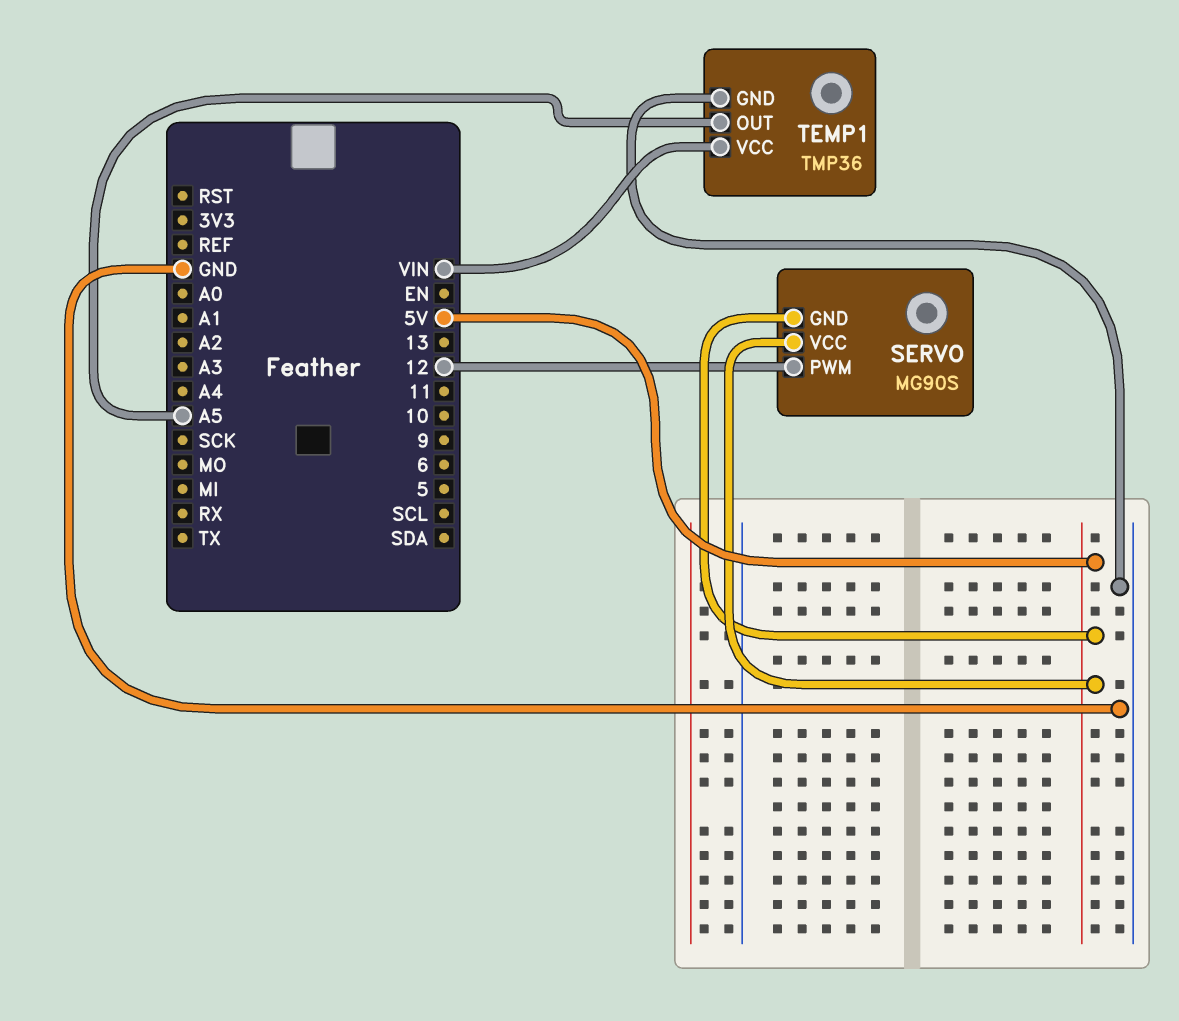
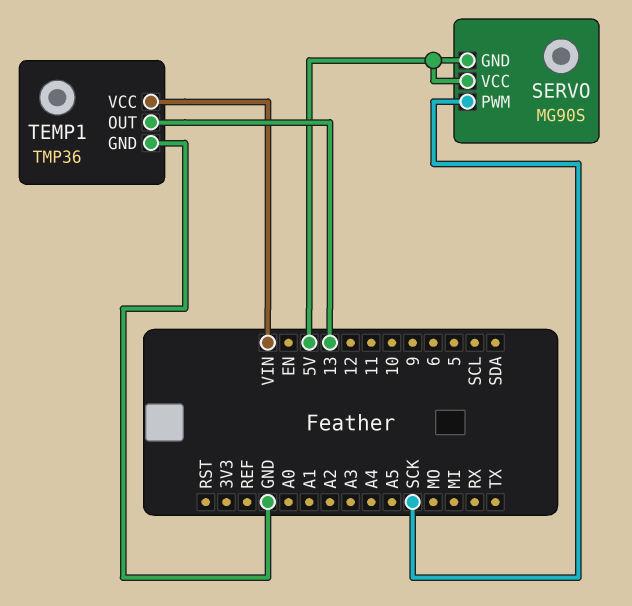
SERVO pin PWM: 12 -> SCK
TEMP1 pin OUT: A5 -> 13

